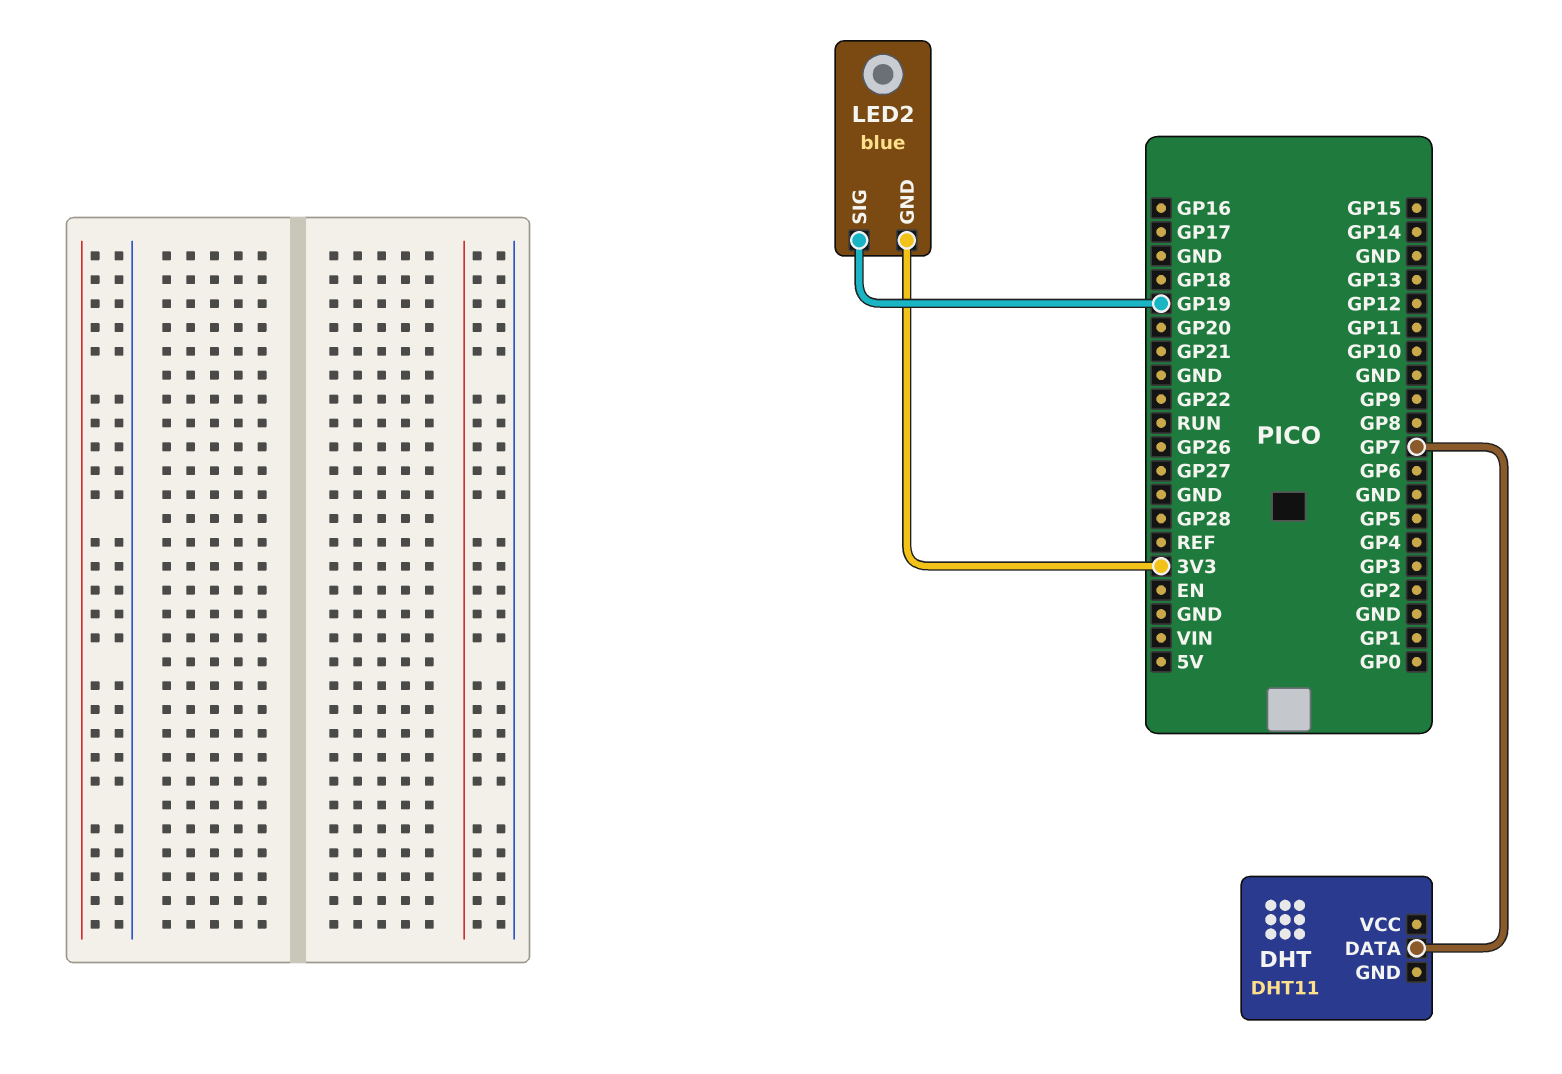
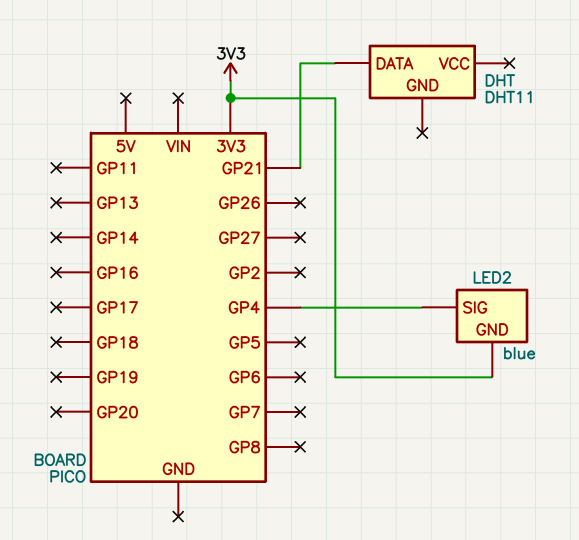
DHT pin DATA: GP7 -> GP21
LED2 pin SIG: GP19 -> GP4

